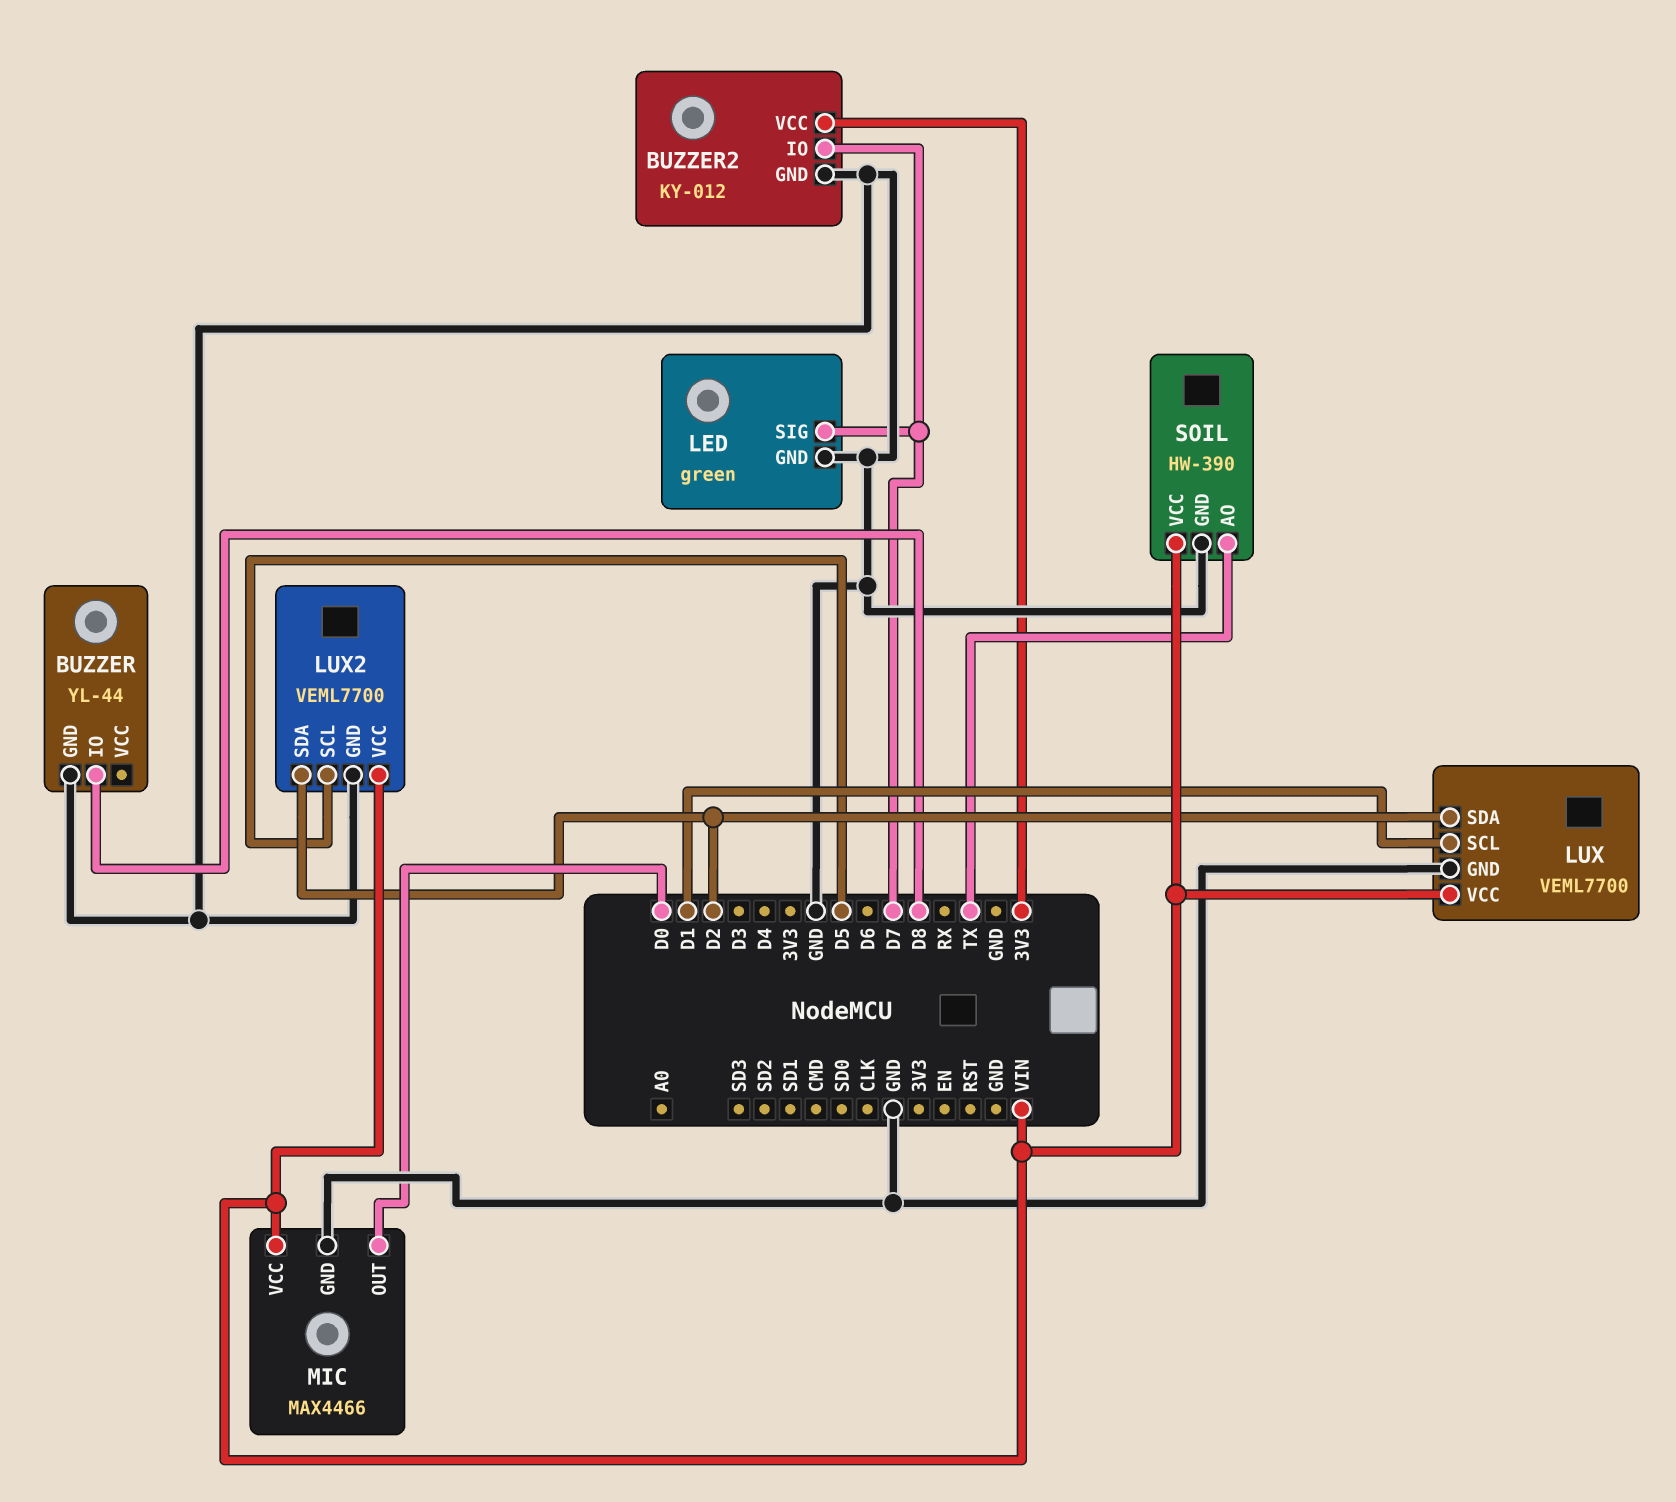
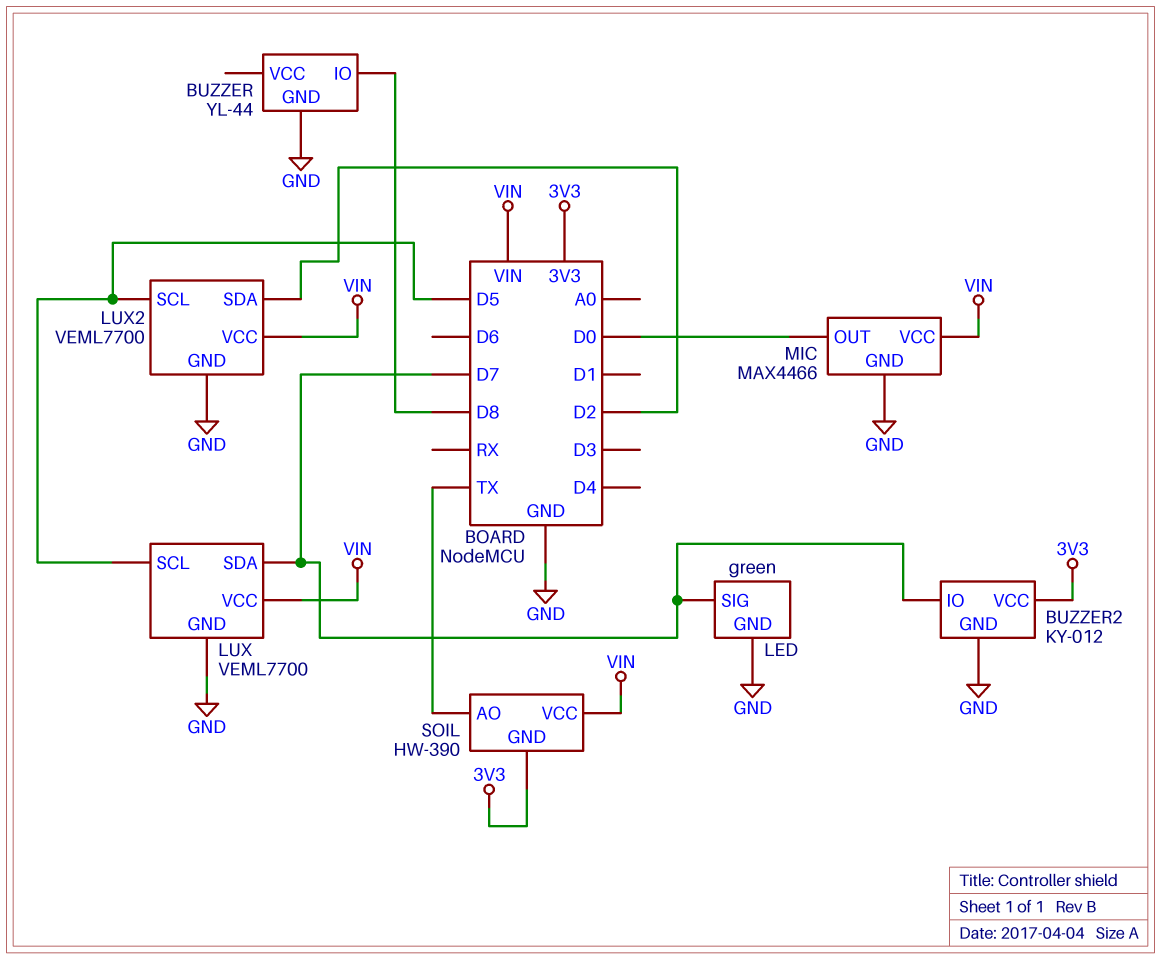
LUX pin SCL: D1 -> D5
LUX pin SDA: D2 -> D7
SOIL pin GND: GND -> 3V3

